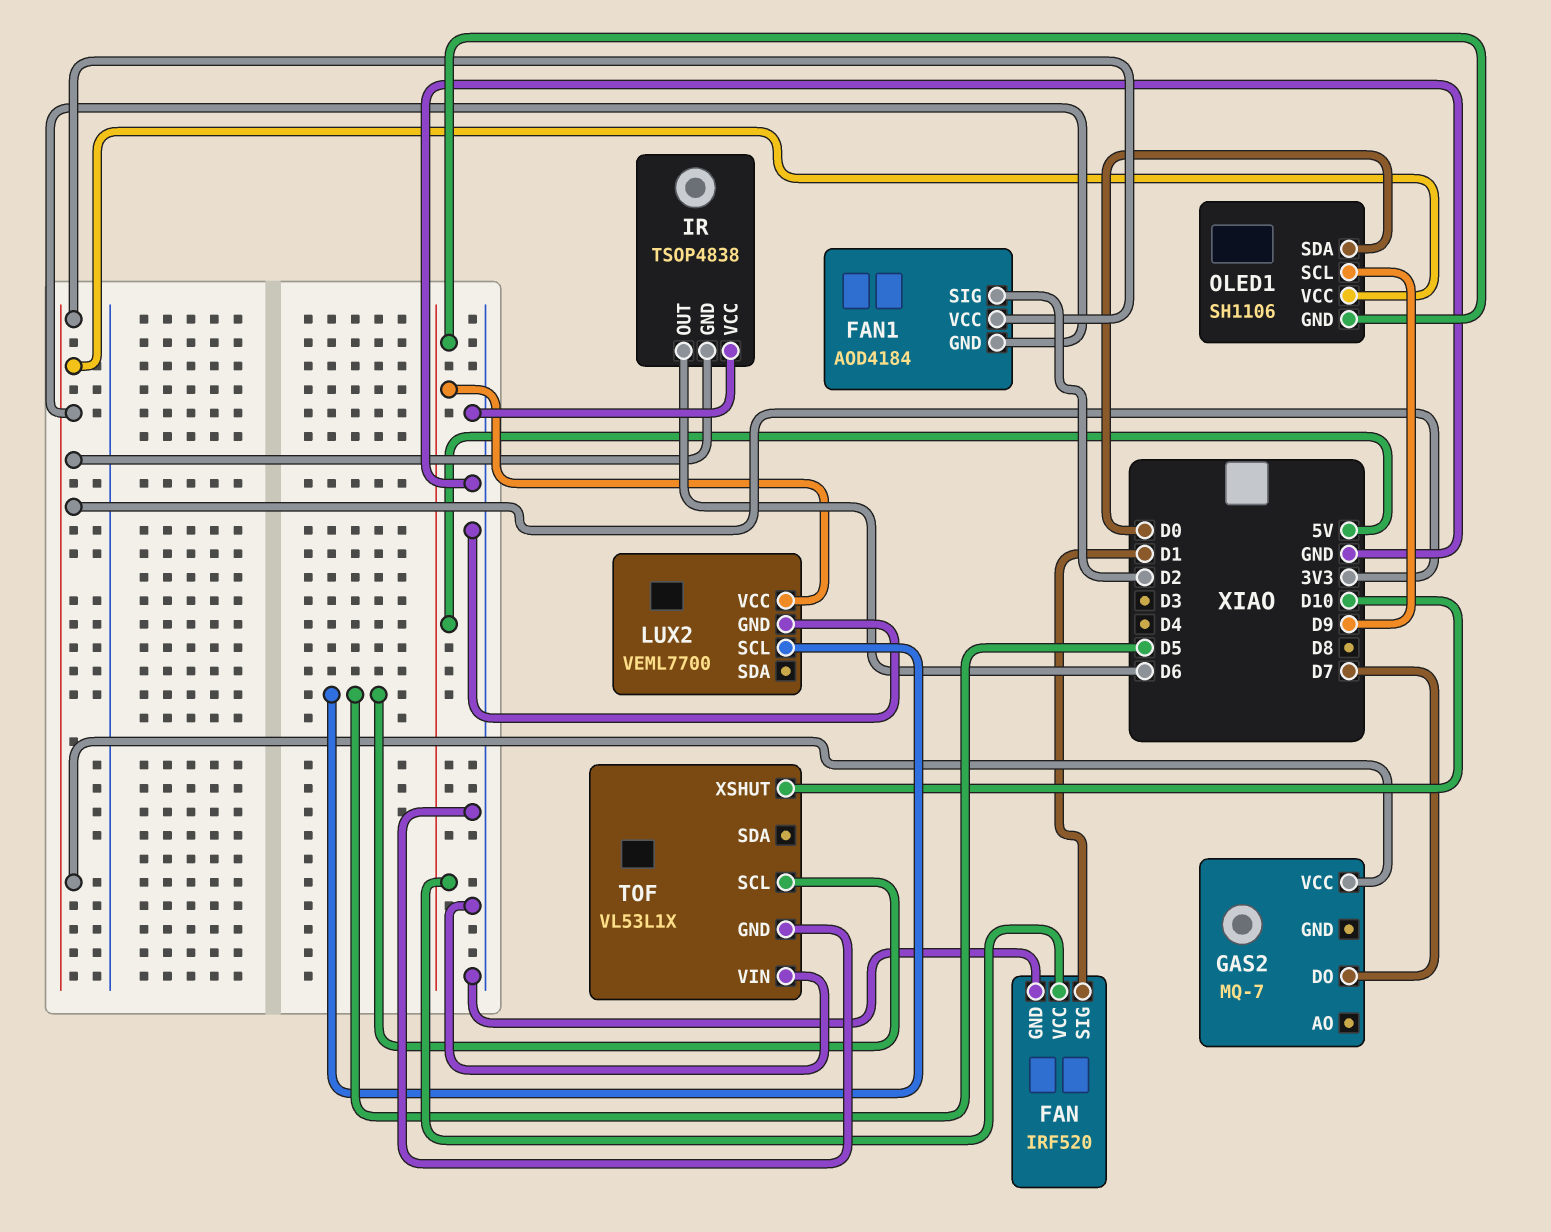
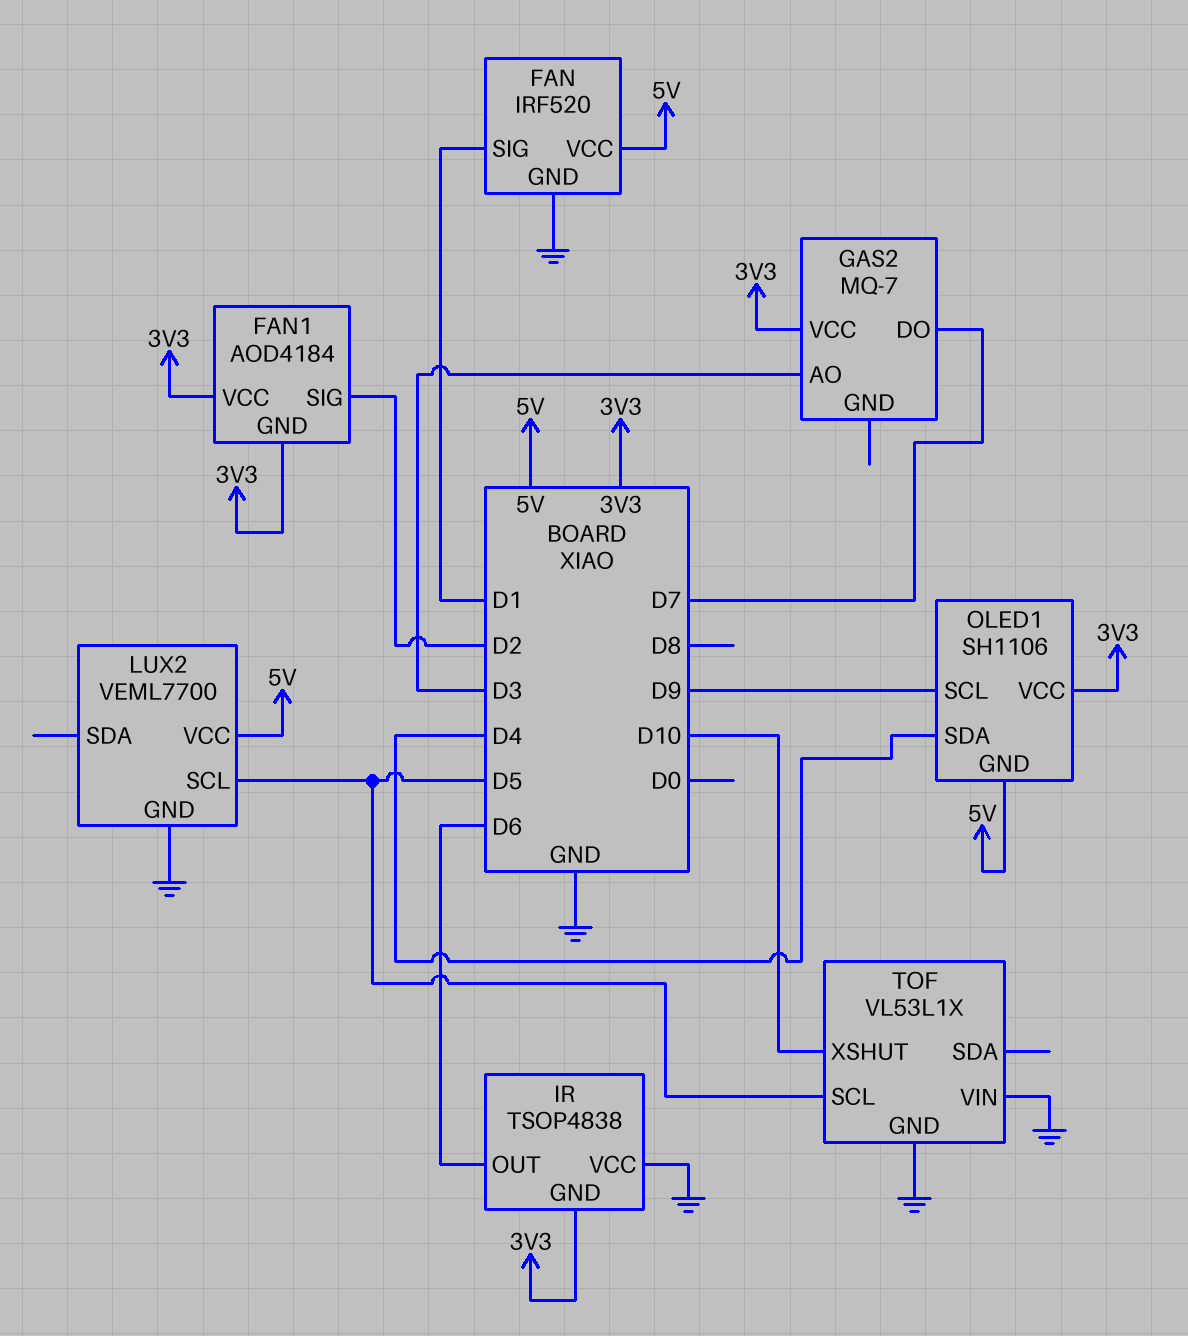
GAS2 pin AO: none -> D3
OLED1 pin SDA: D0 -> D4

